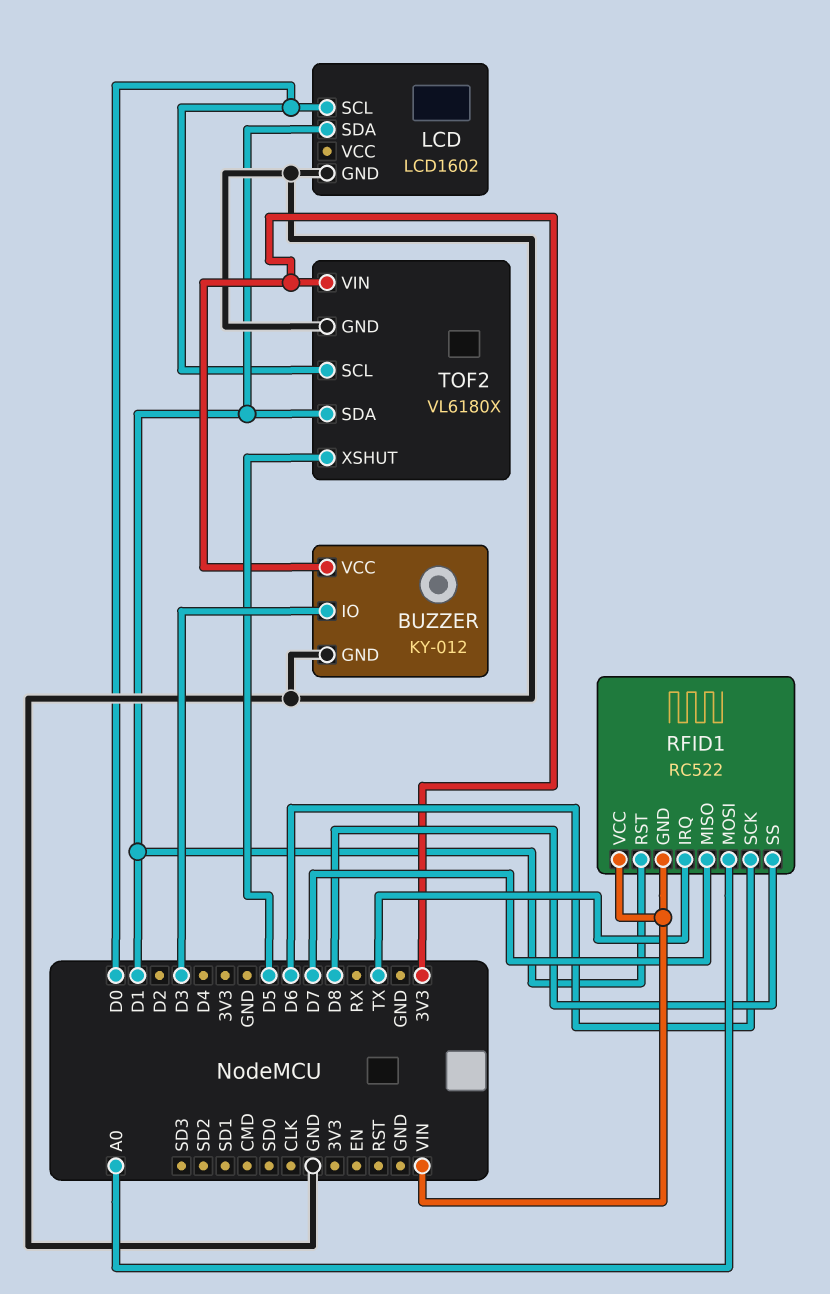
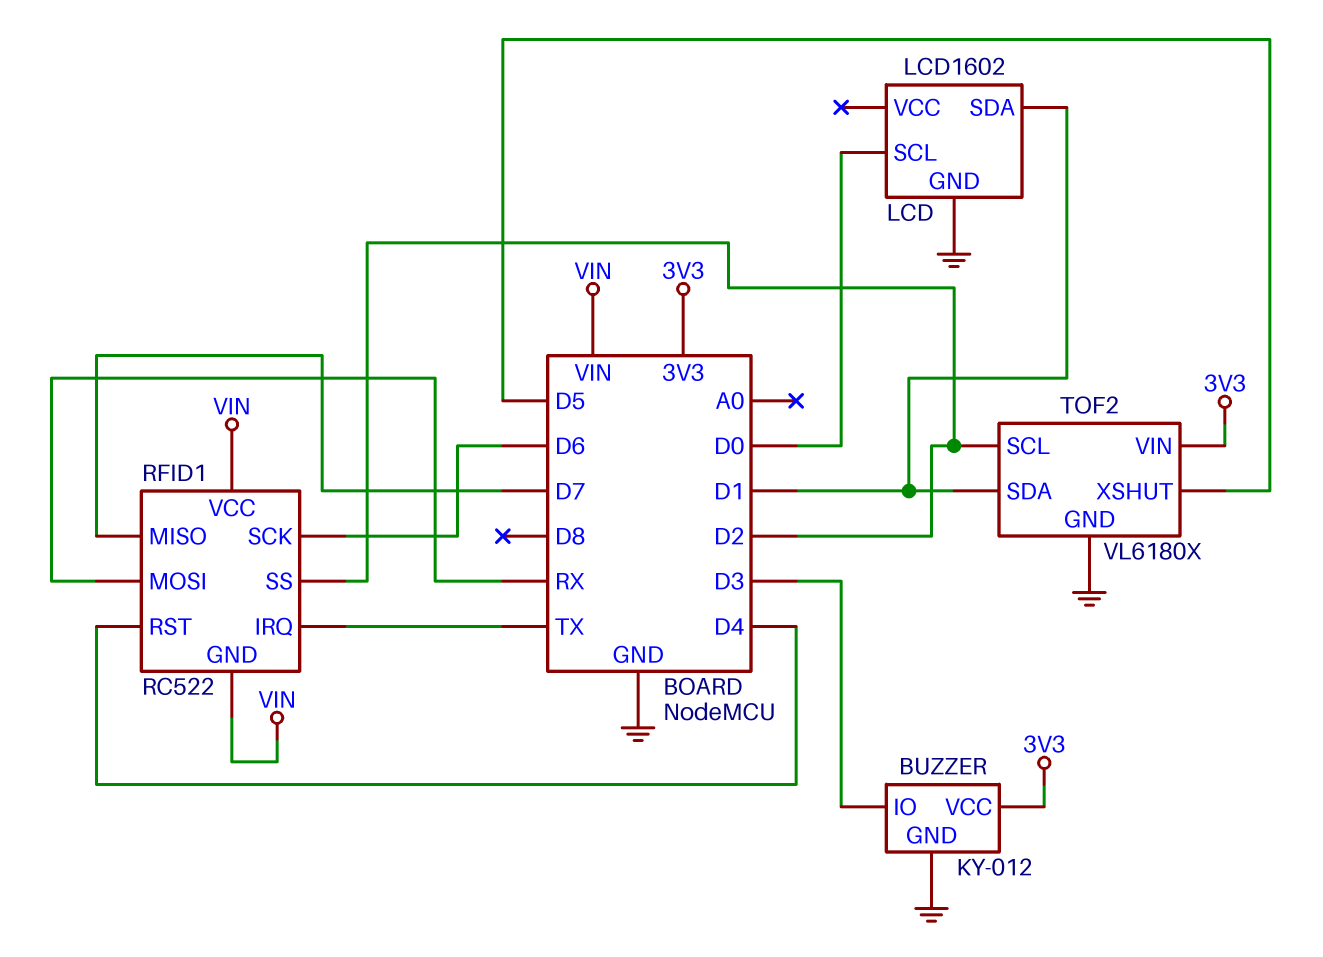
RFID1 pin MOSI: A0 -> RX
RFID1 pin RST: D1 -> D4
RFID1 pin SS: D8 -> D2
TOF2 pin SCL: D0 -> D2

